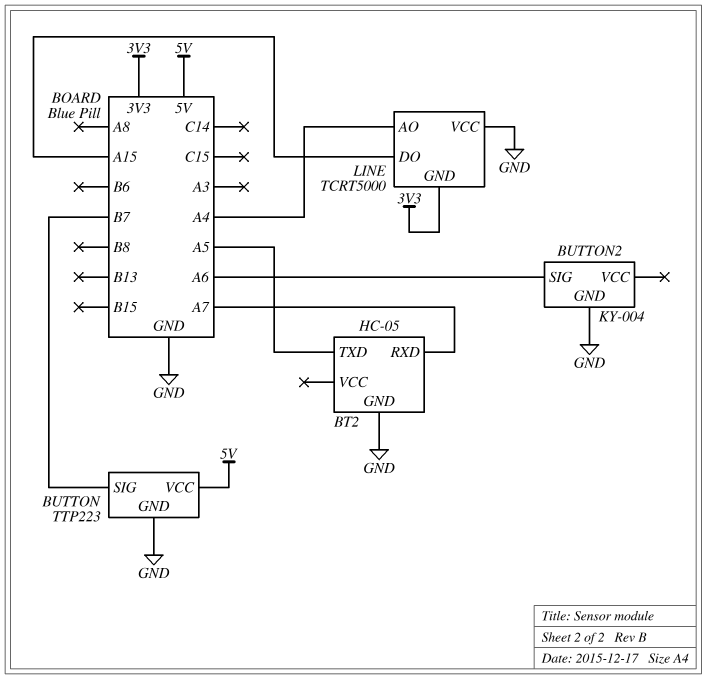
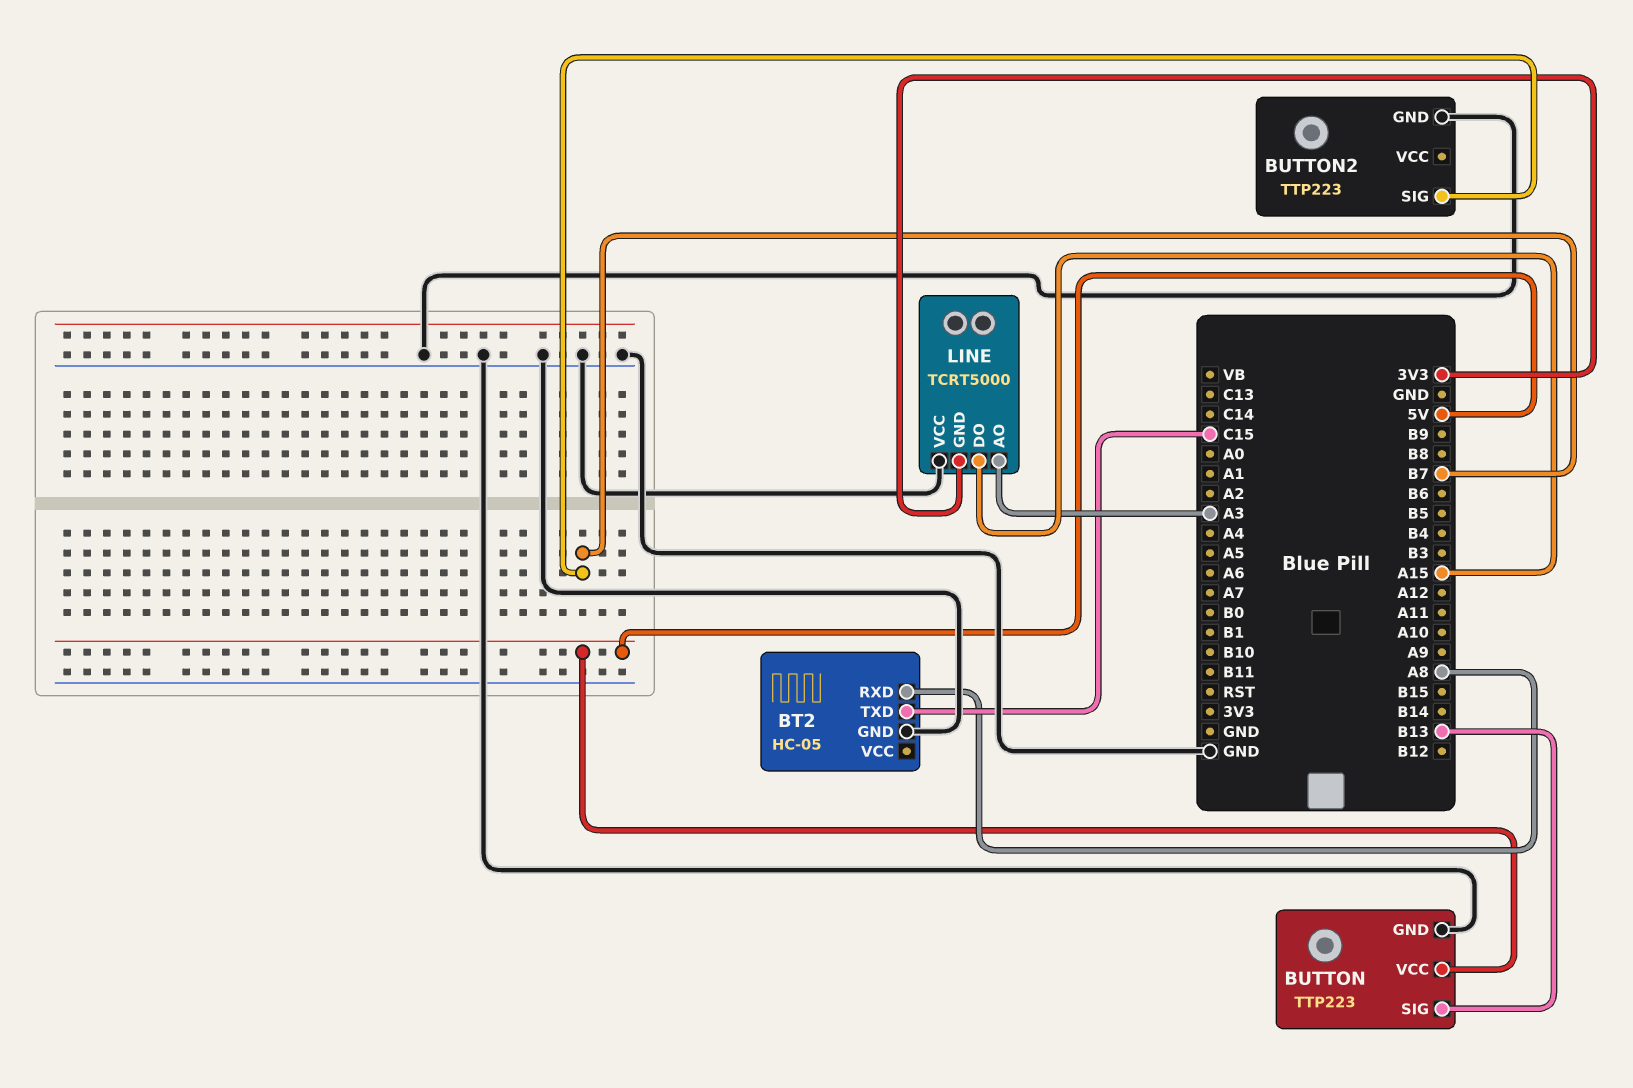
BT2 pin RXD: A7 -> A8
BT2 pin TXD: A5 -> C15
BUTTON pin SIG: B7 -> B13
BUTTON2: KY-004 -> TTP223
BUTTON2 pin SIG: A6 -> B7
LINE pin AO: A4 -> A3

